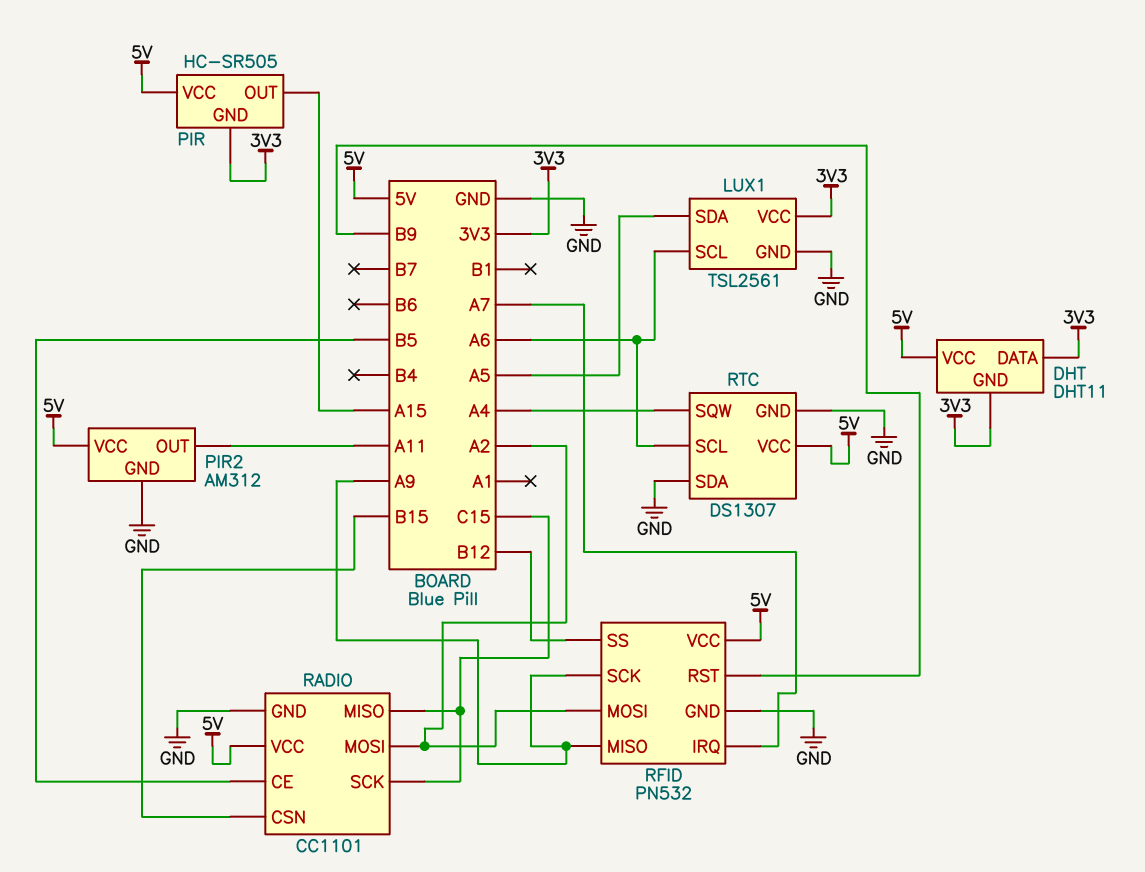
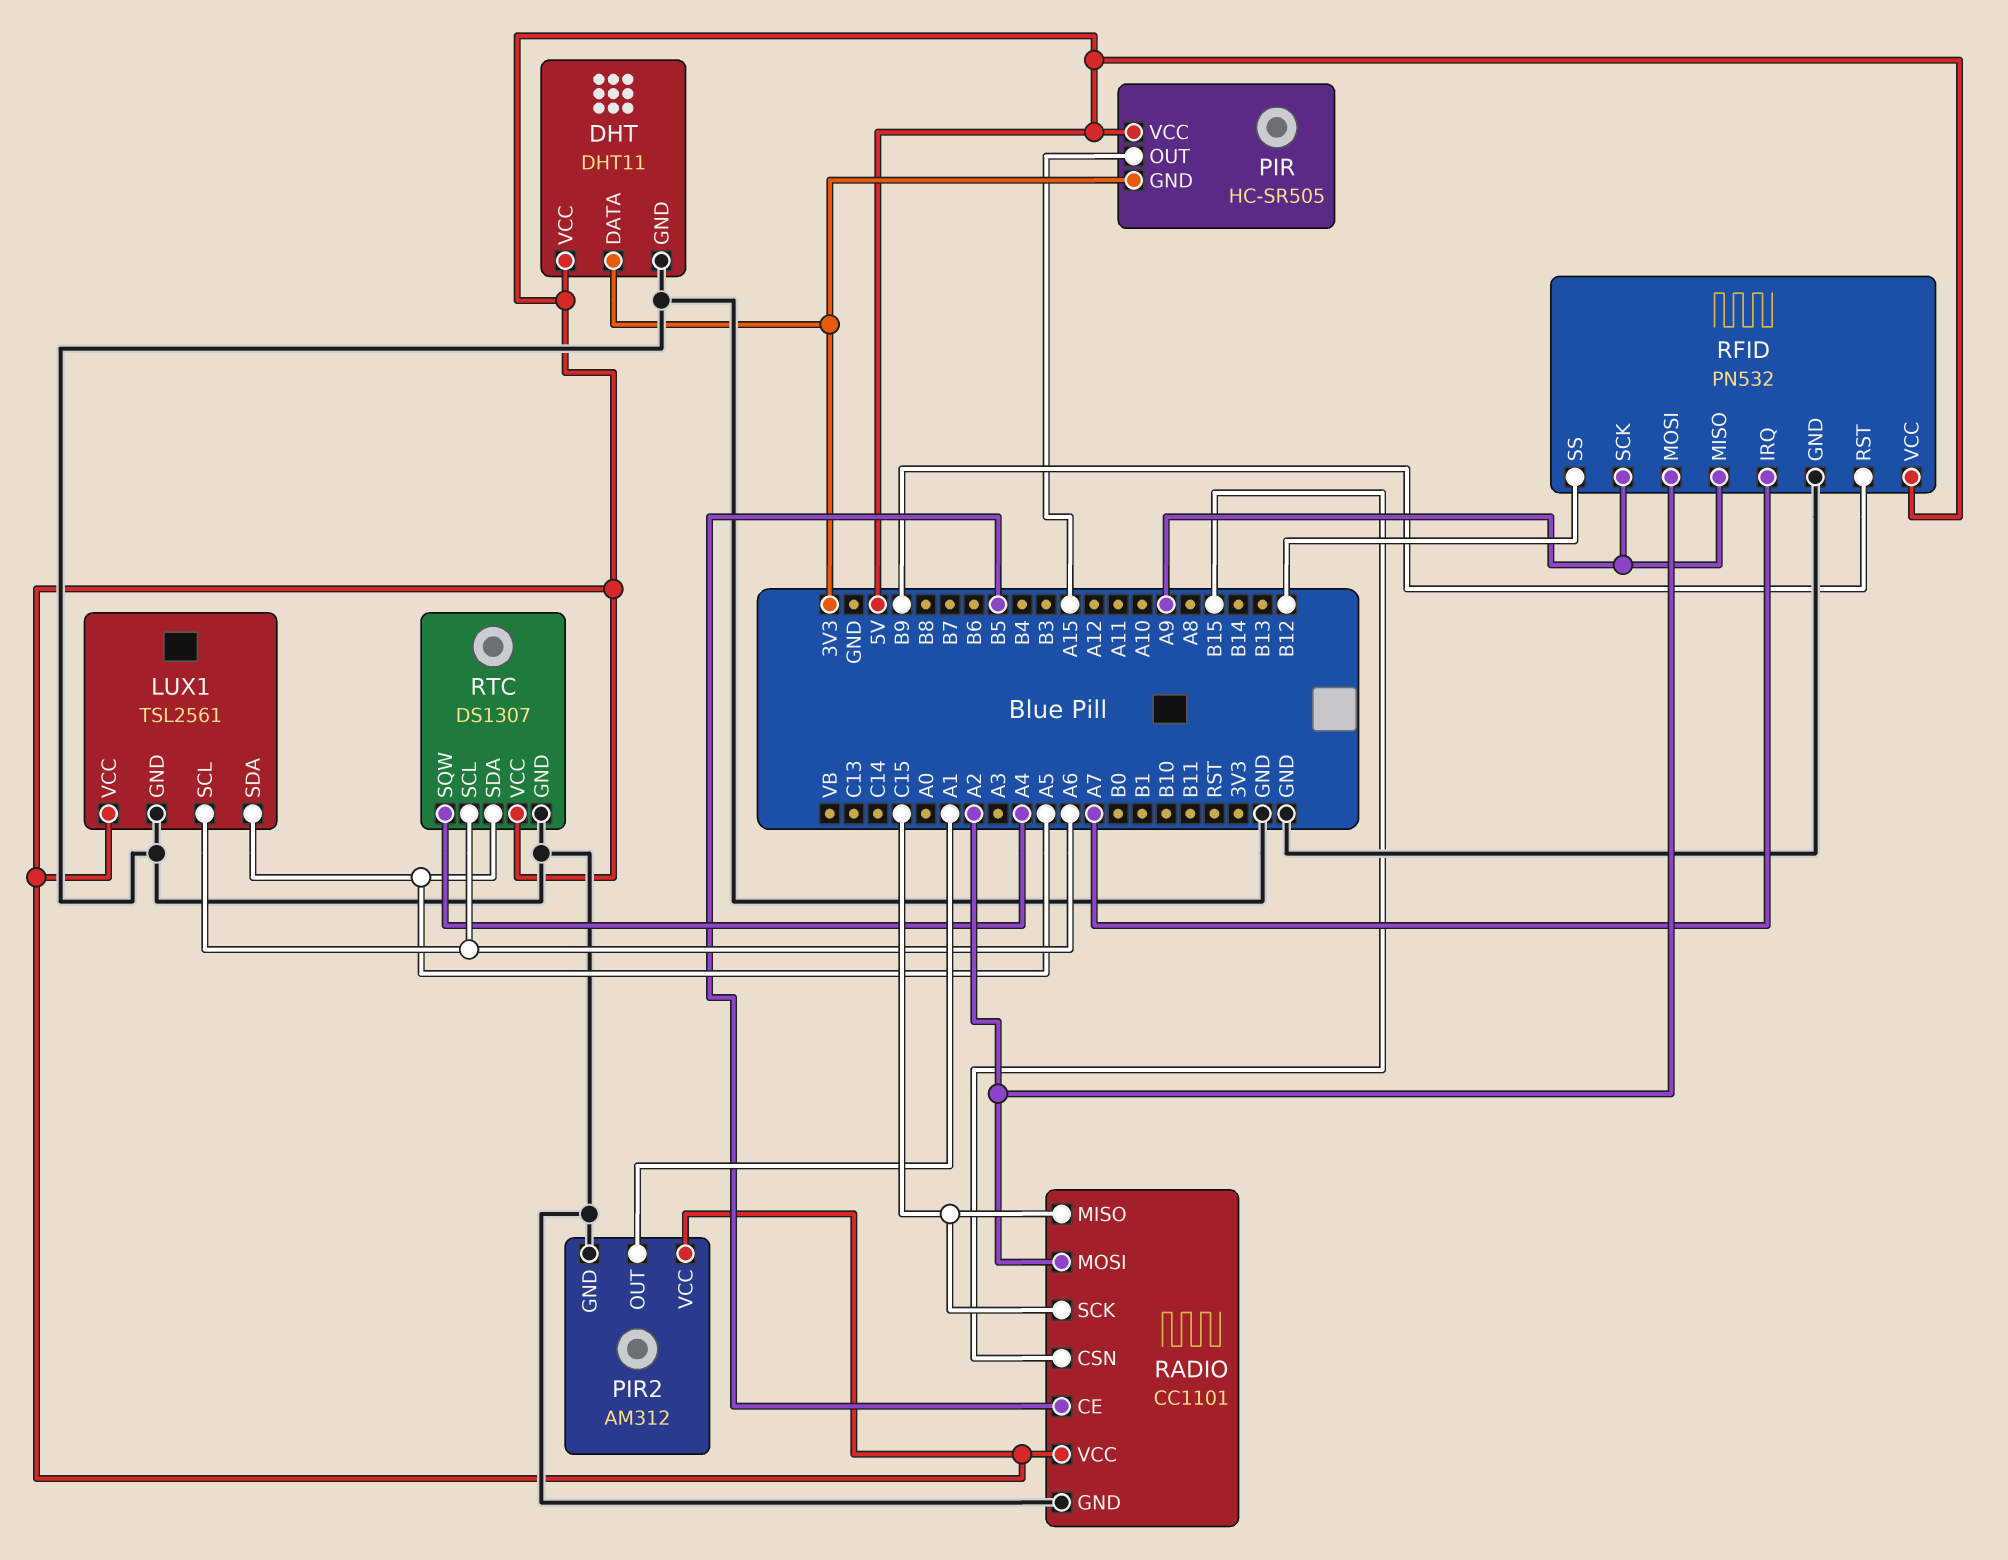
DHT pin GND: 3V3 -> GND
LUX1 pin VCC: 3V3 -> 5V
PIR2 pin OUT: A11 -> A1
RTC pin SDA: GND -> A5

